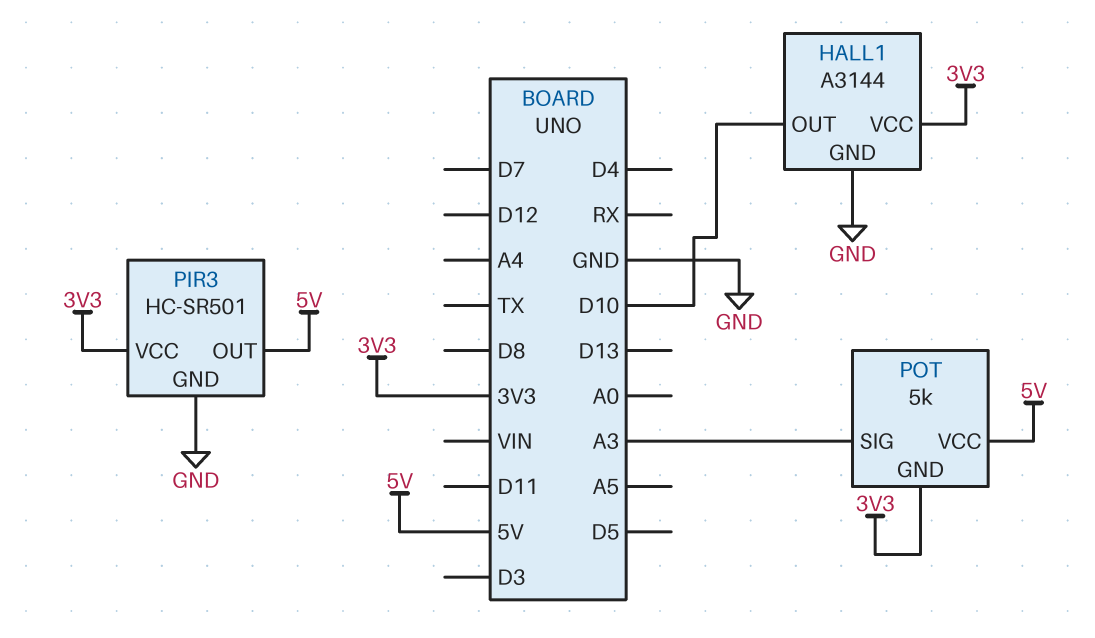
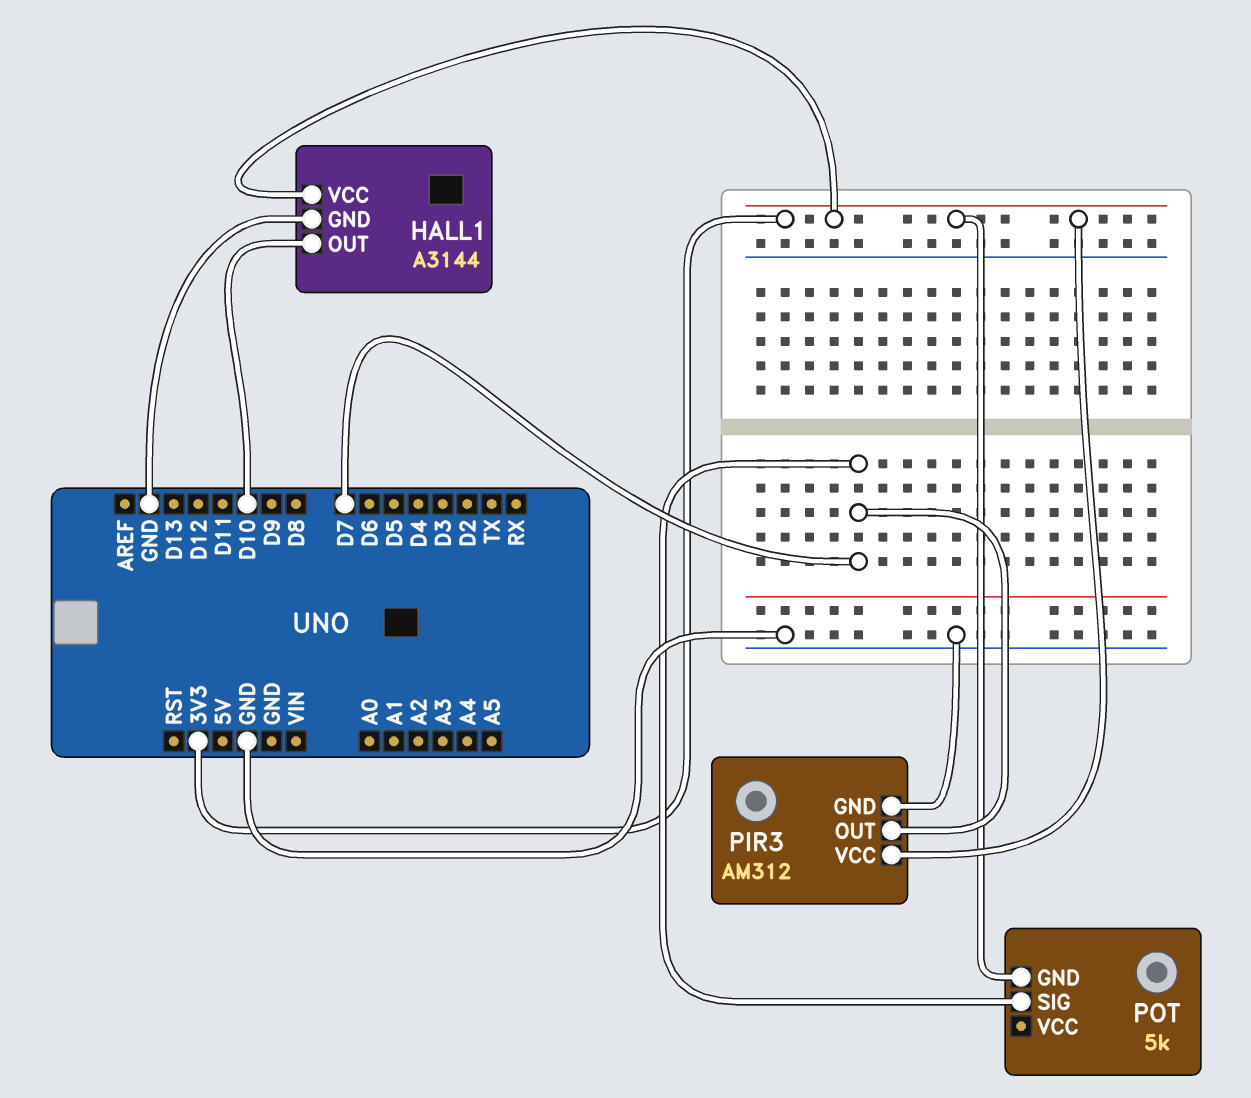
PIR3: HC-SR501 -> AM312
PIR3 pin OUT: 5V -> D7
POT pin SIG: A3 -> D7
POT pin VCC: 5V -> none

